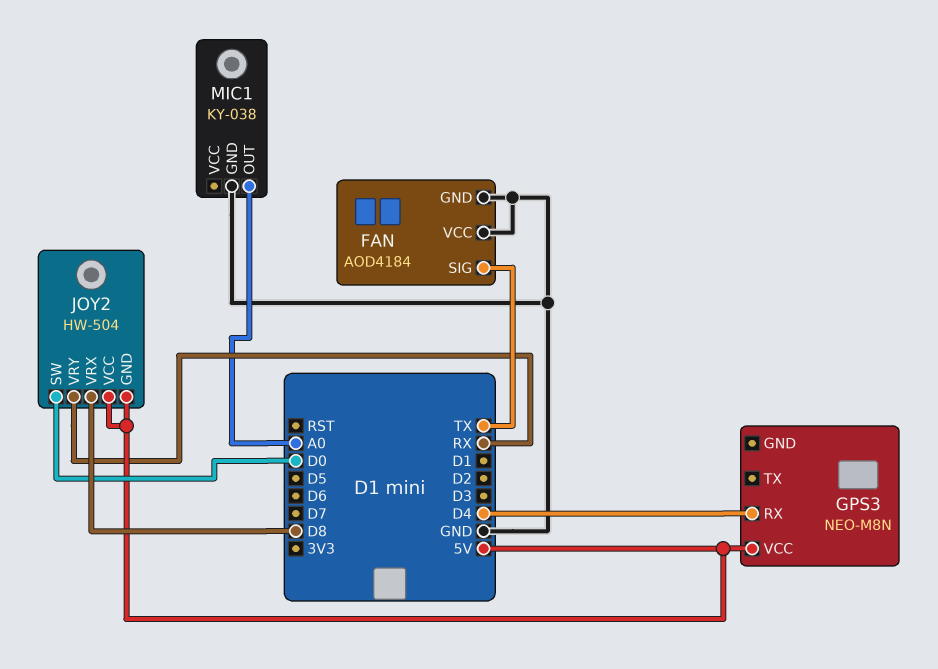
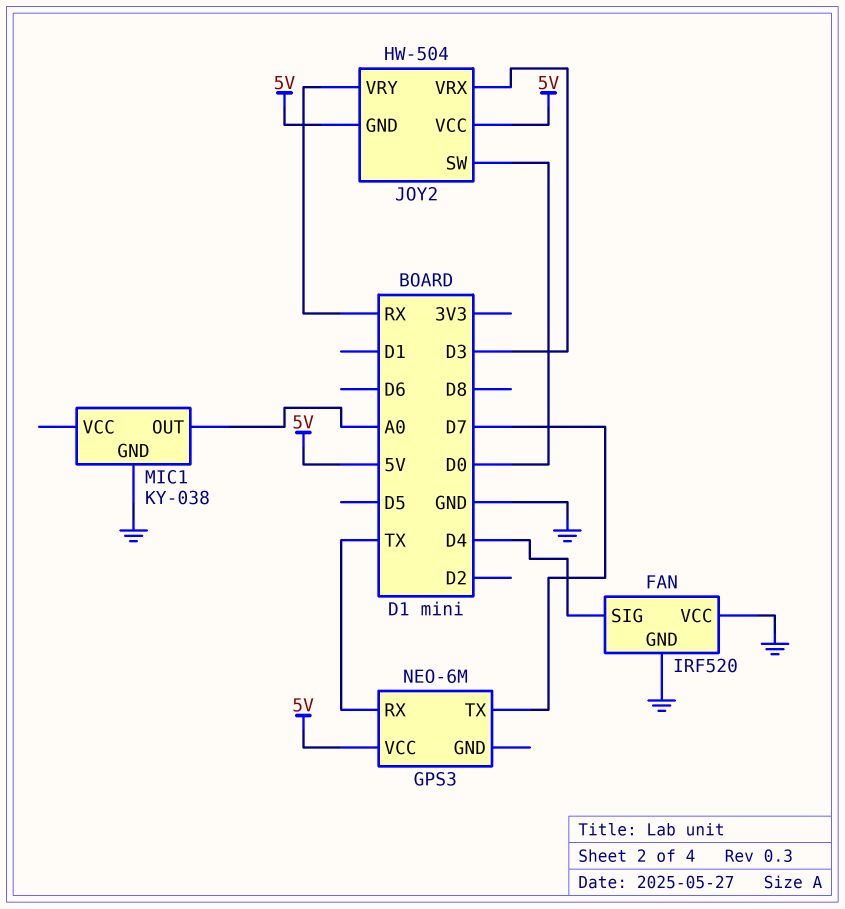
FAN: AOD4184 -> IRF520
FAN pin SIG: TX -> D4
GPS3: NEO-M8N -> NEO-6M
GPS3 pin RX: D4 -> TX
GPS3 pin TX: none -> D7
JOY2 pin VRX: D8 -> D3

